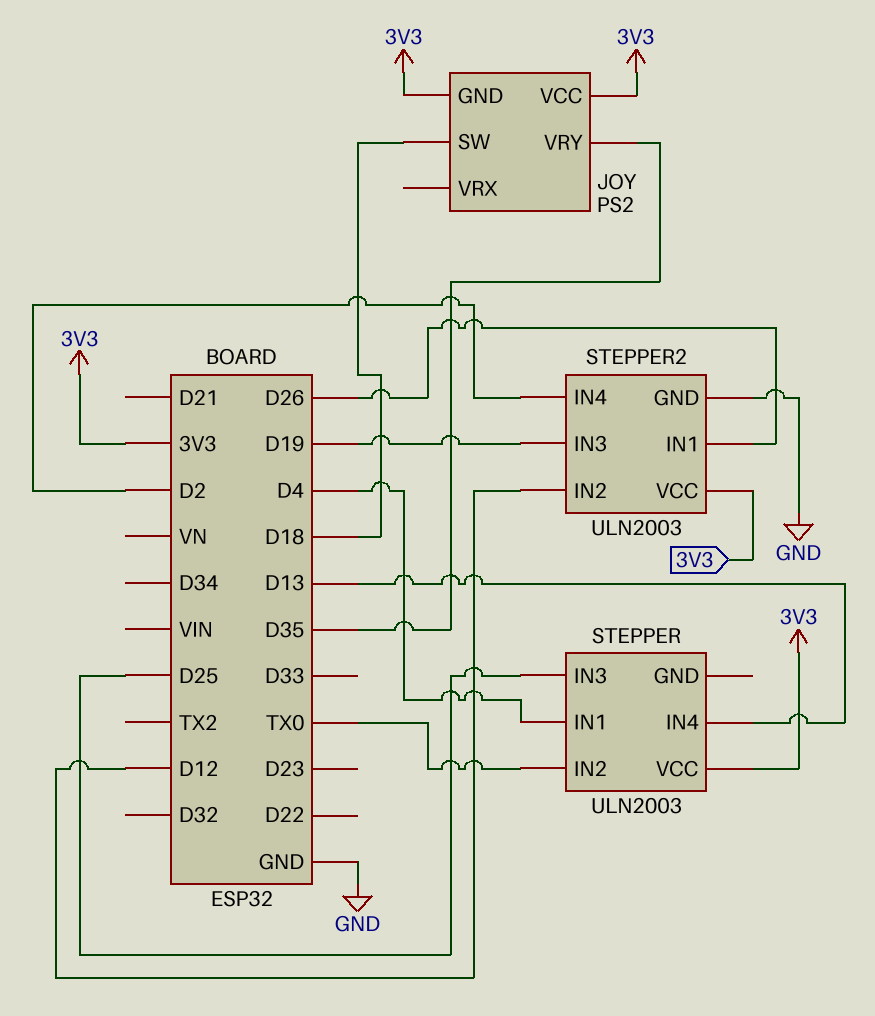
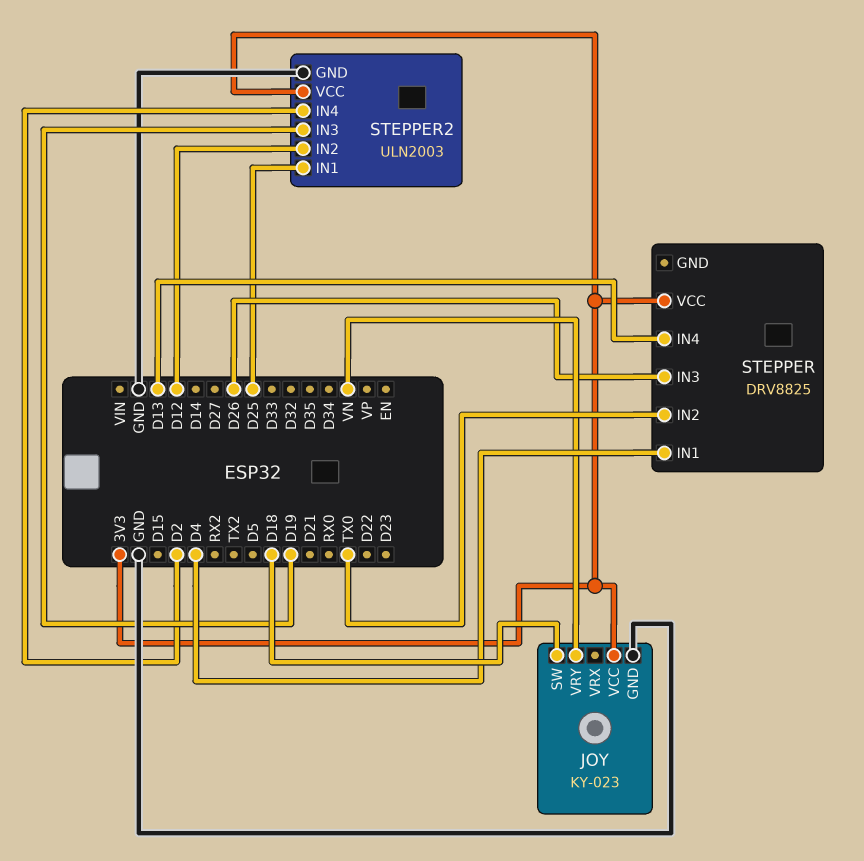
JOY: PS2 -> KY-023
JOY pin GND: 3V3 -> GND
JOY pin VRY: D35 -> VN
STEPPER: ULN2003 -> DRV8825
STEPPER pin IN3: D25 -> D26
STEPPER2 pin IN1: D26 -> D25

